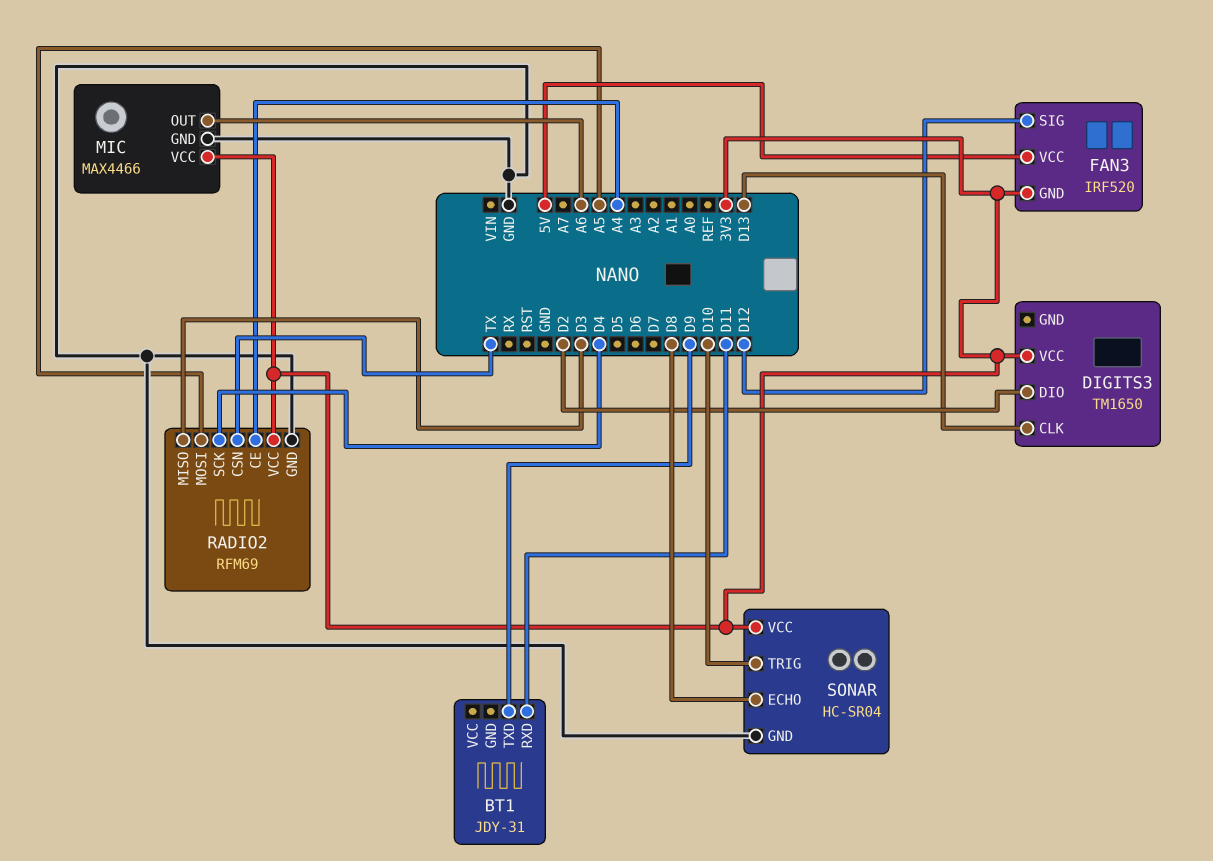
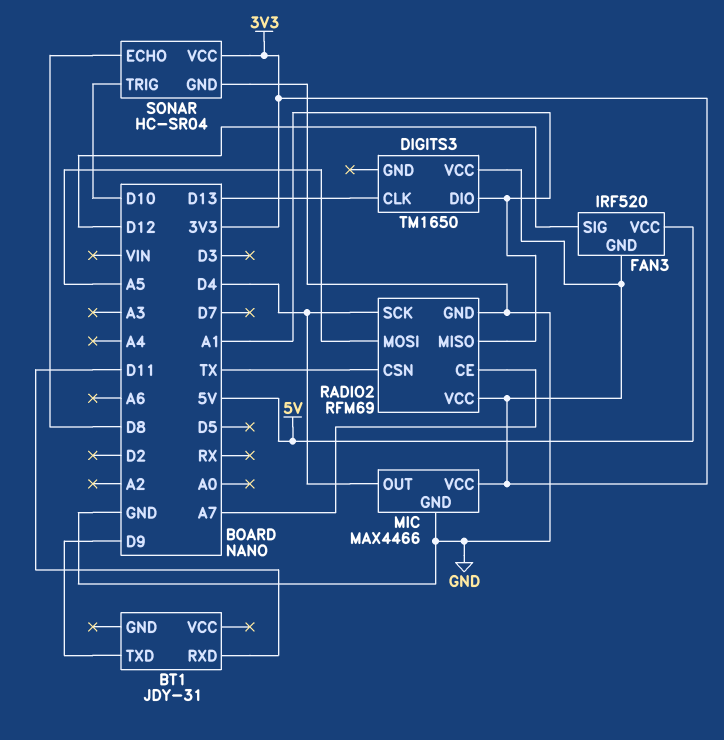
DIGITS3 pin DIO: D2 -> A1
MIC pin OUT: A6 -> D4
RADIO2 pin CE: A4 -> A7
RADIO2 pin MISO: D3 -> A1

